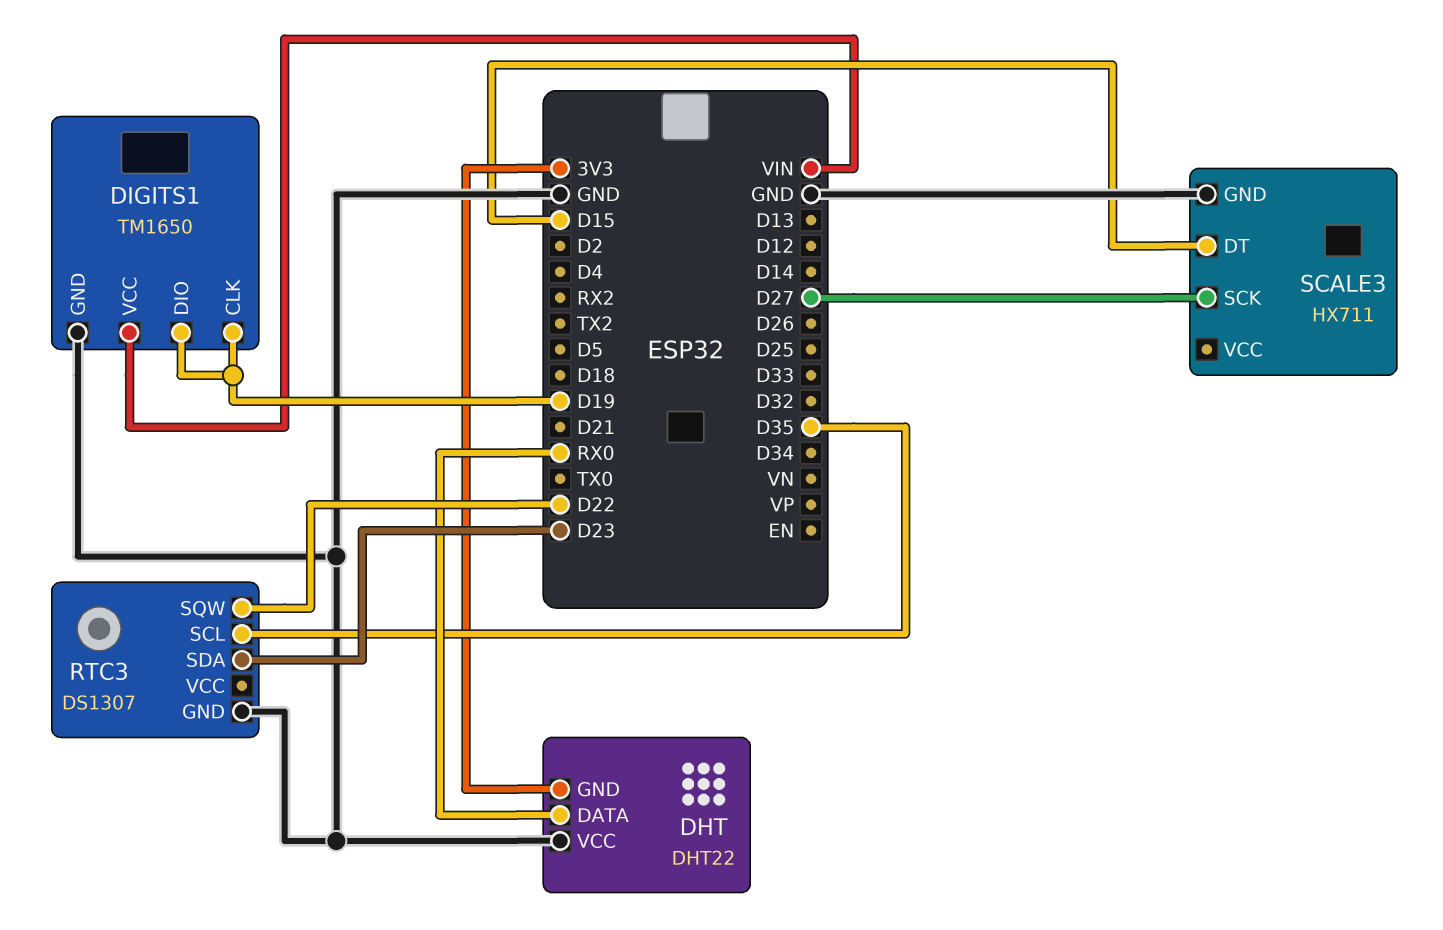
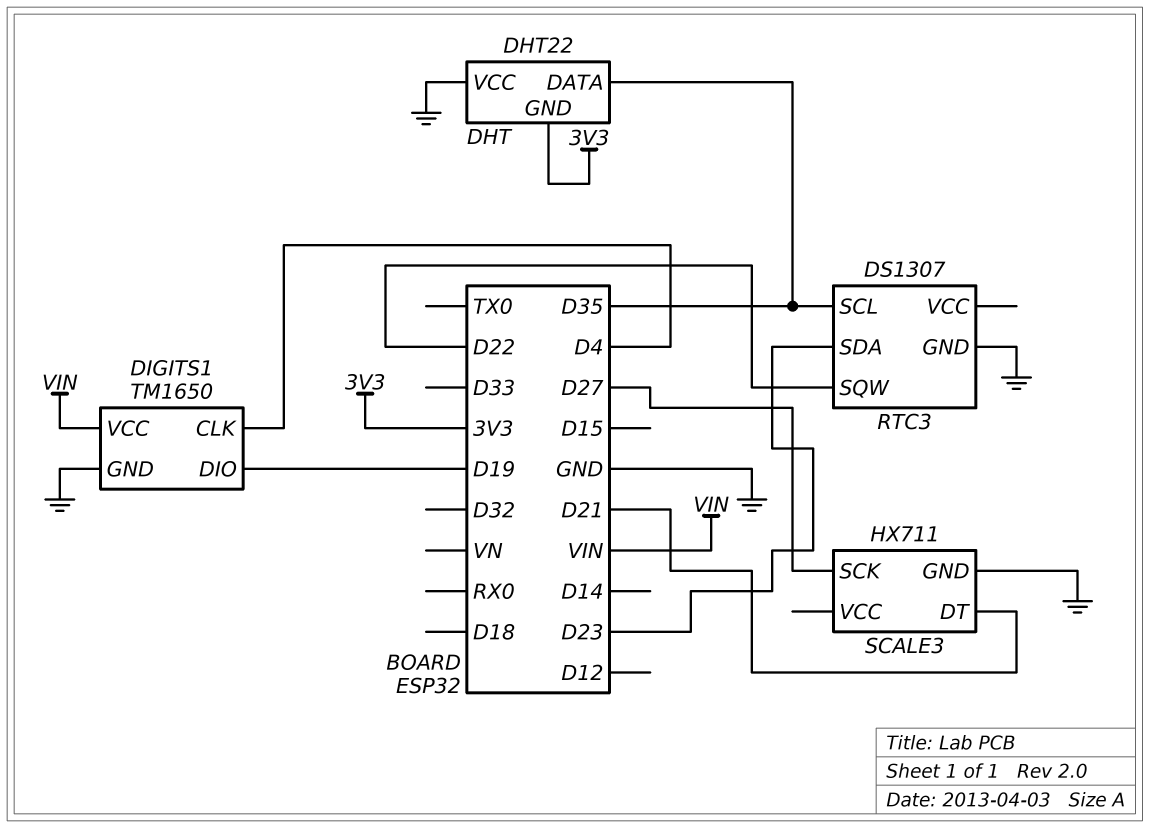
DHT pin DATA: RX0 -> D35
DIGITS1 pin CLK: D19 -> D4
SCALE3 pin DT: D15 -> D21

